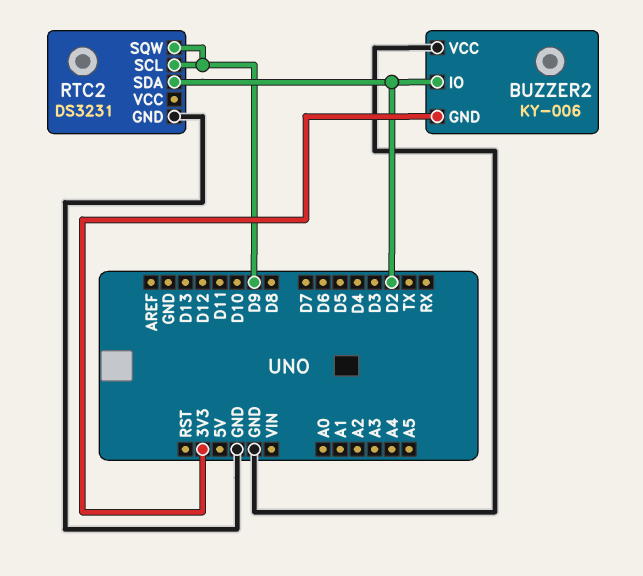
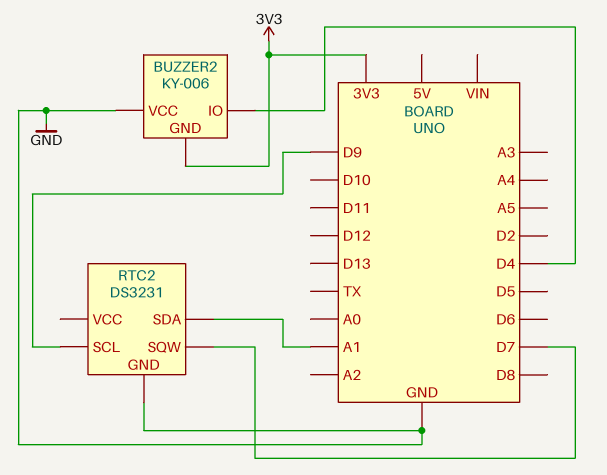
BUZZER2 pin IO: D2 -> D4
RTC2 pin SDA: D2 -> A1
RTC2 pin SQW: D9 -> D7

